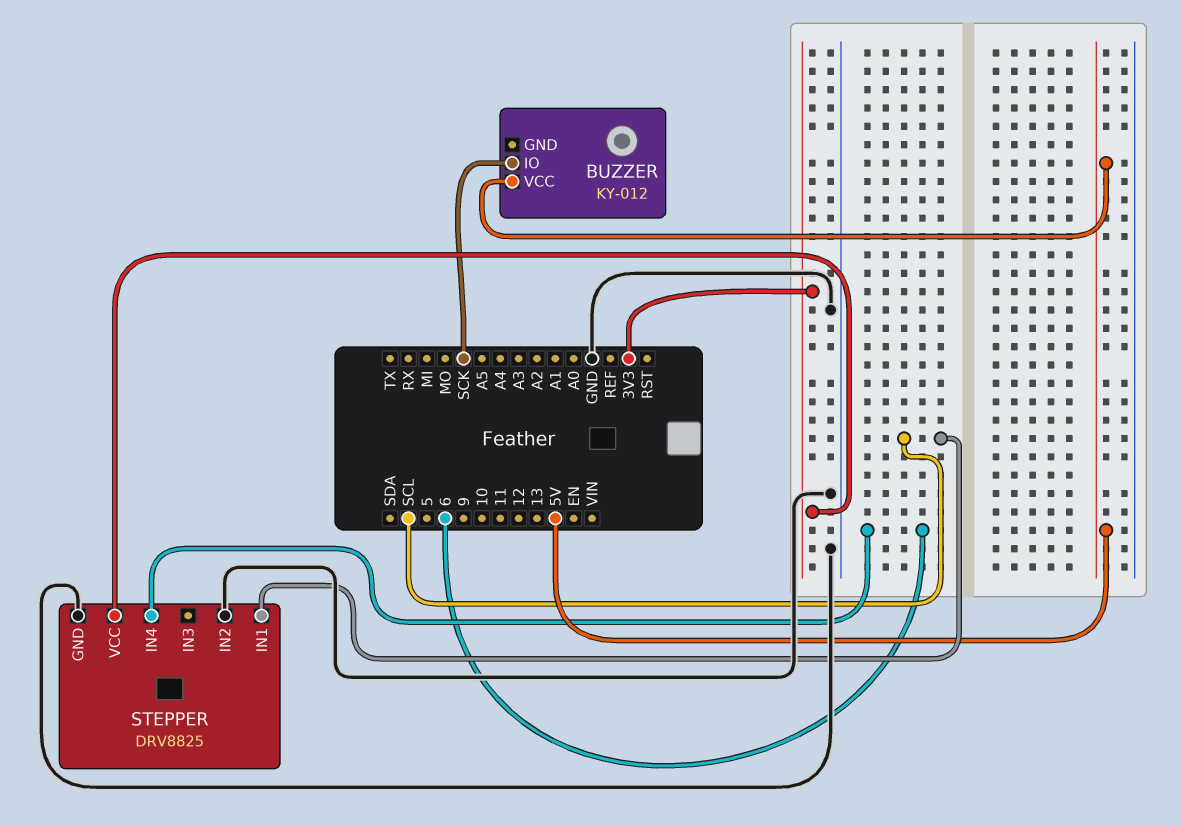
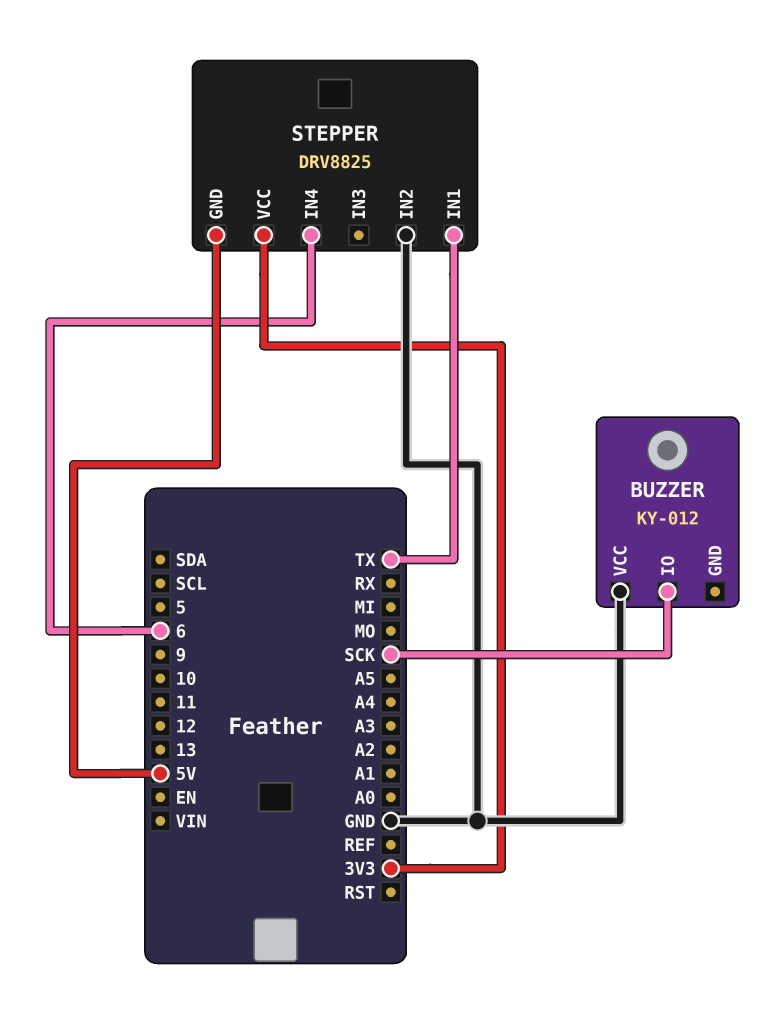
BUZZER pin VCC: 5V -> GND
STEPPER pin GND: GND -> 5V
STEPPER pin IN1: SCL -> TX

